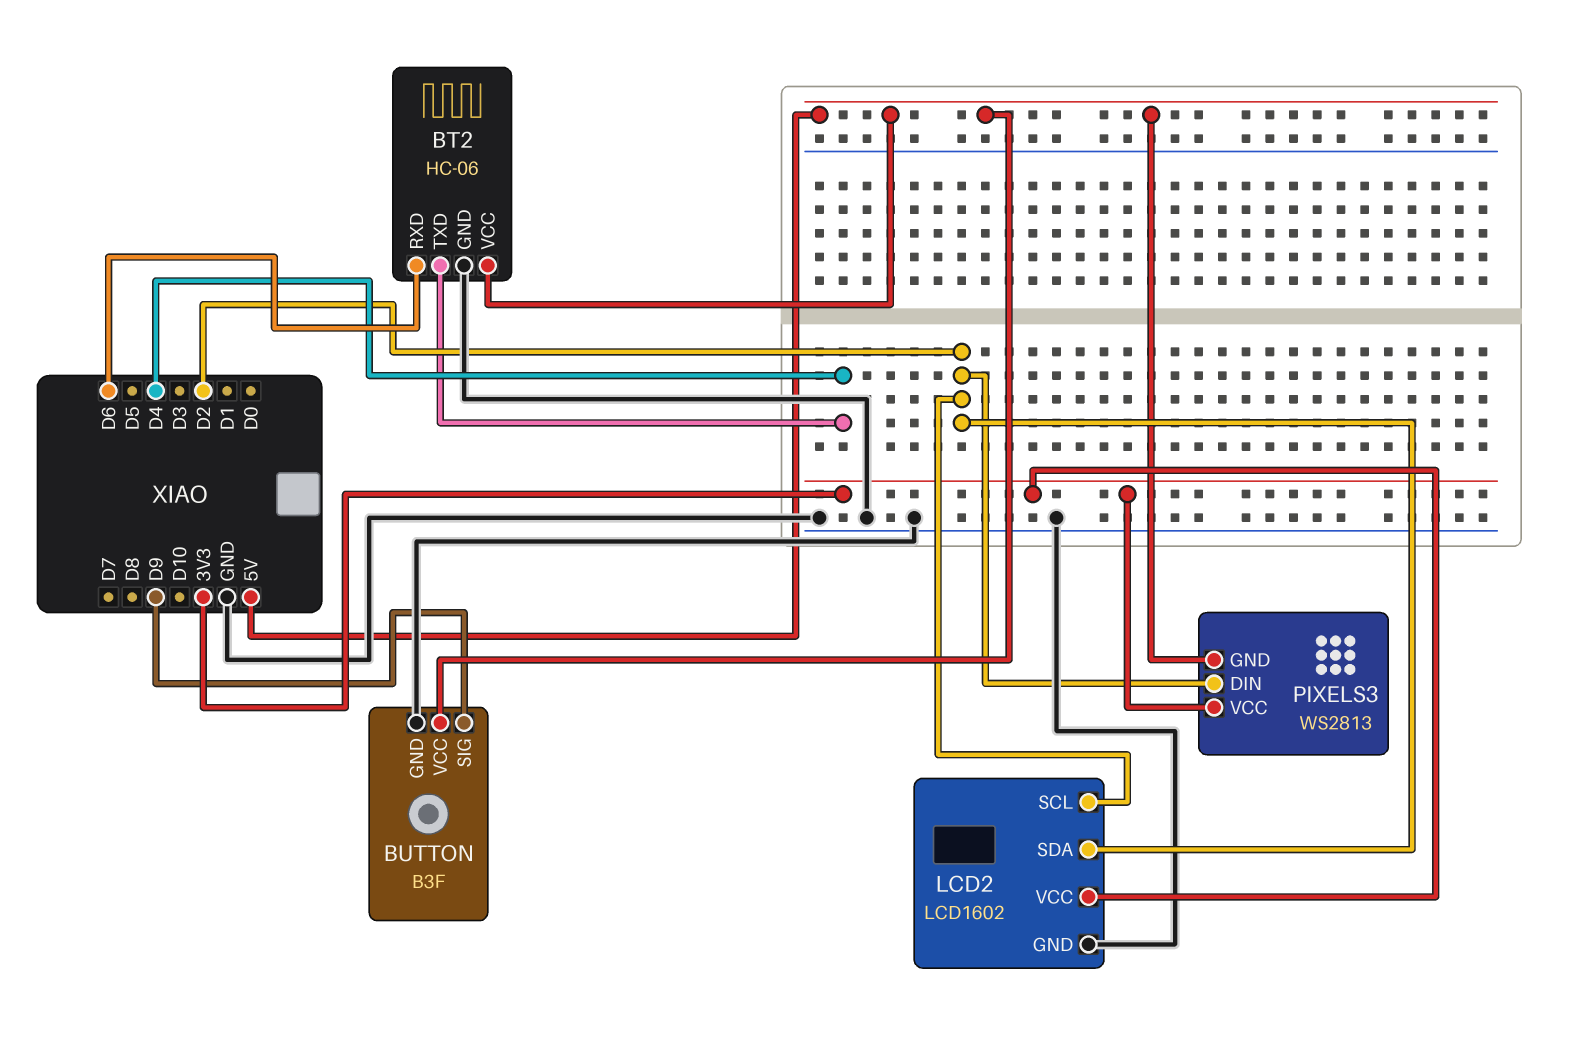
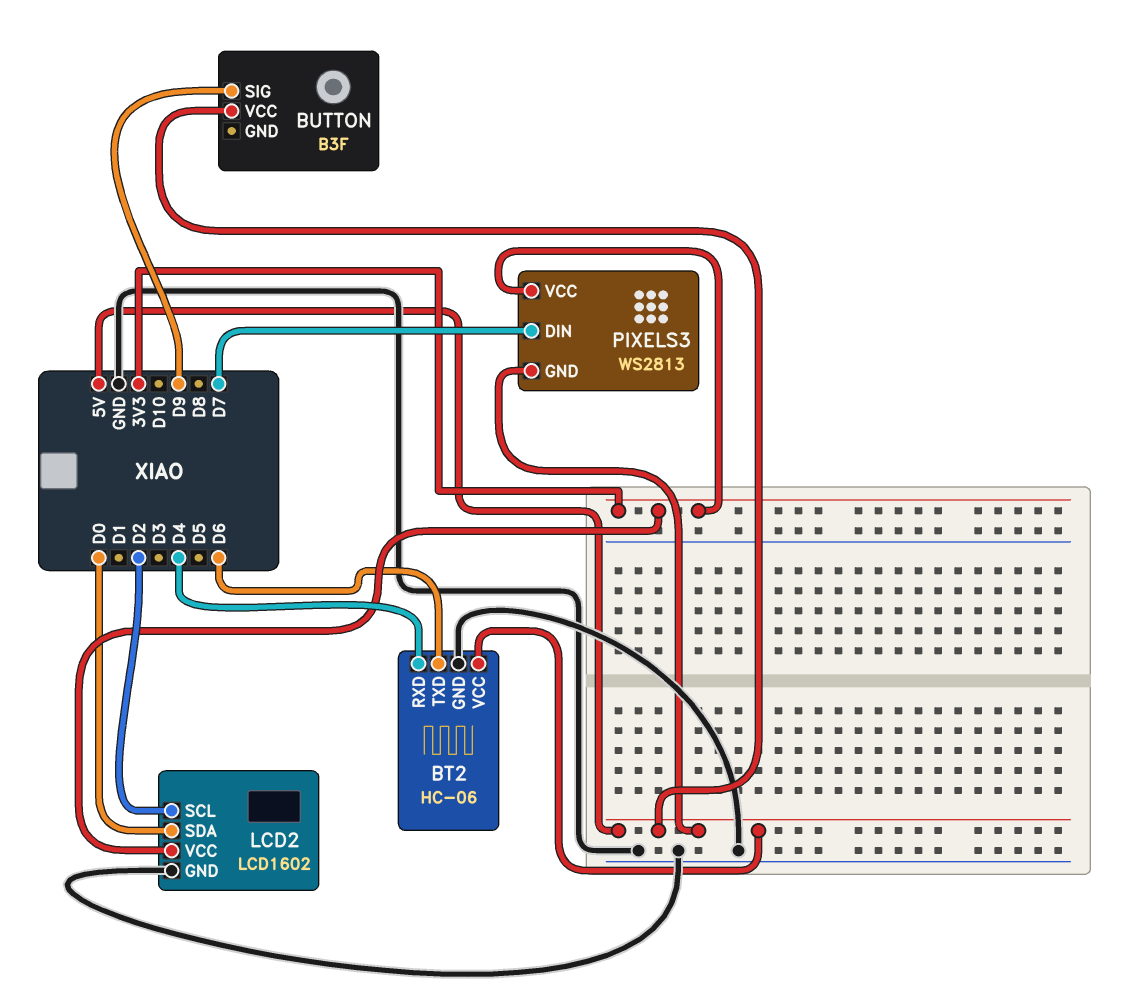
BT2 pin RXD: D6 -> D4
BT2 pin TXD: D4 -> D6
BUTTON pin GND: GND -> none
LCD2 pin SDA: D2 -> D0
PIXELS3 pin DIN: D2 -> D7

